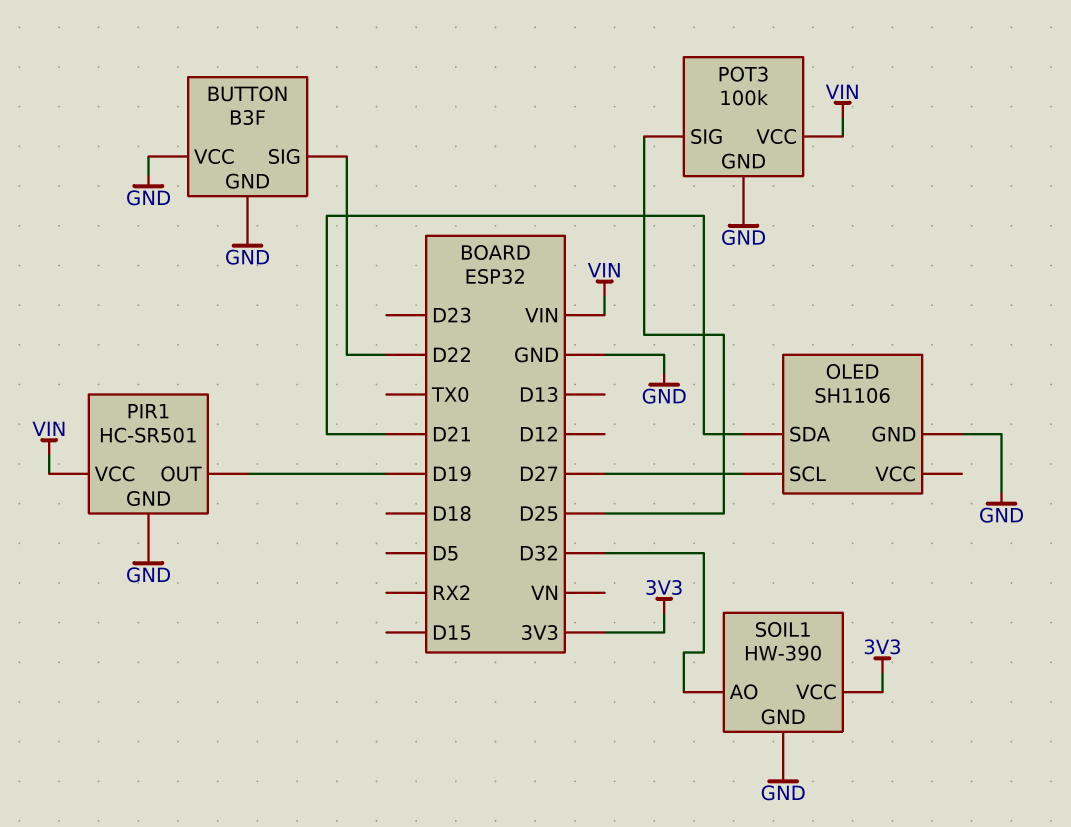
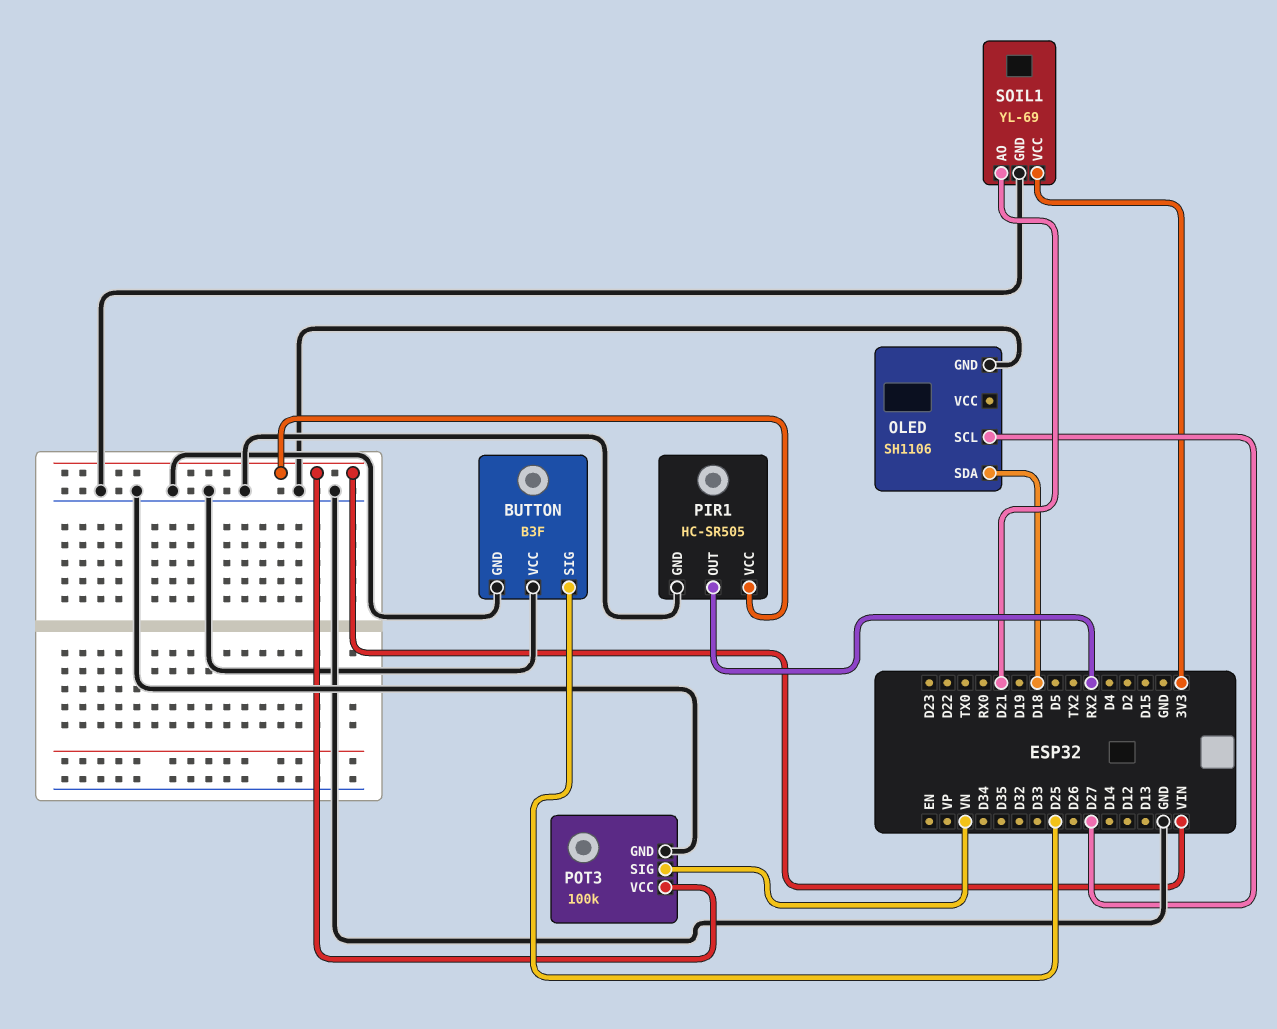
BUTTON pin SIG: D22 -> D25
OLED pin SDA: D21 -> D18
PIR1: HC-SR501 -> HC-SR505
PIR1 pin OUT: D19 -> RX2
POT3 pin SIG: D25 -> VN
SOIL1: HW-390 -> YL-69
SOIL1 pin AO: D32 -> D21

